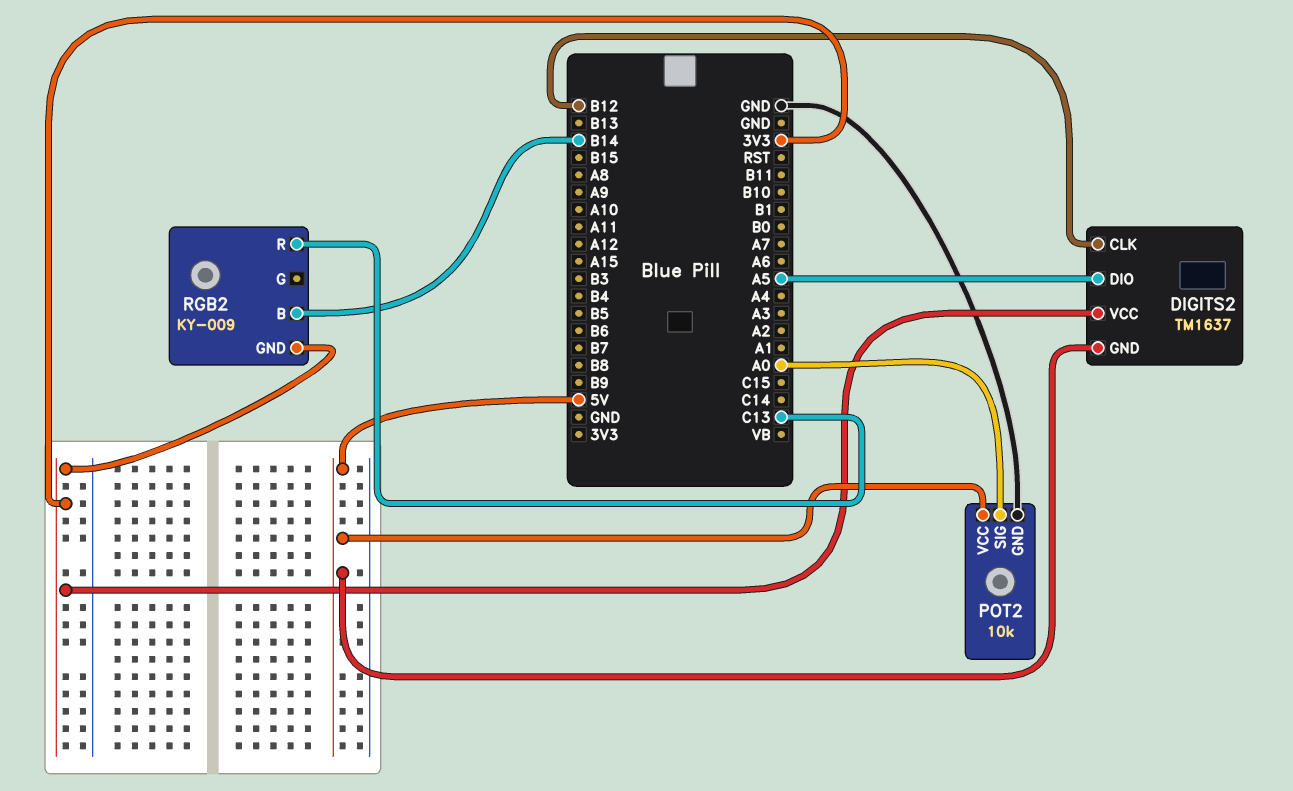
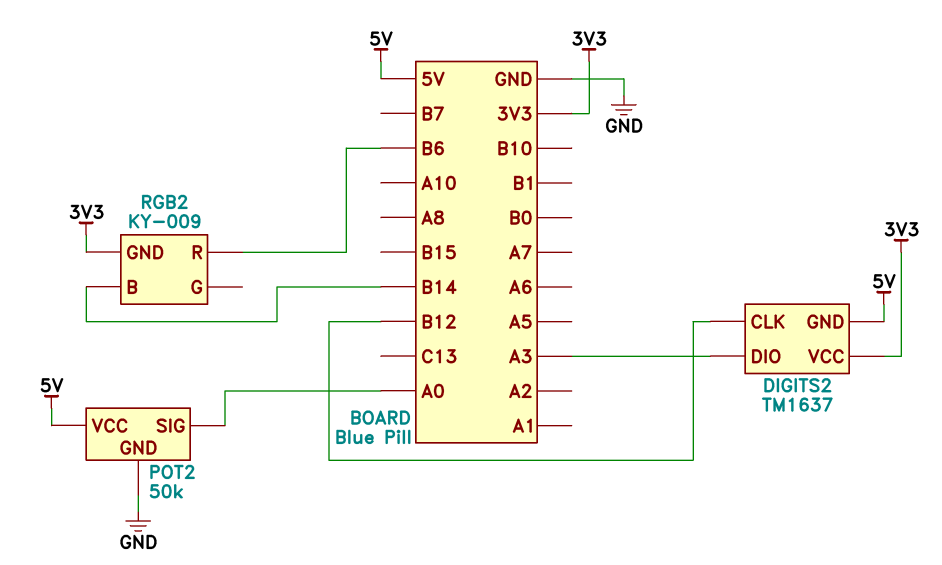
DIGITS2 pin DIO: A5 -> A3
POT2: 10k -> 50k
RGB2 pin R: C13 -> B6

